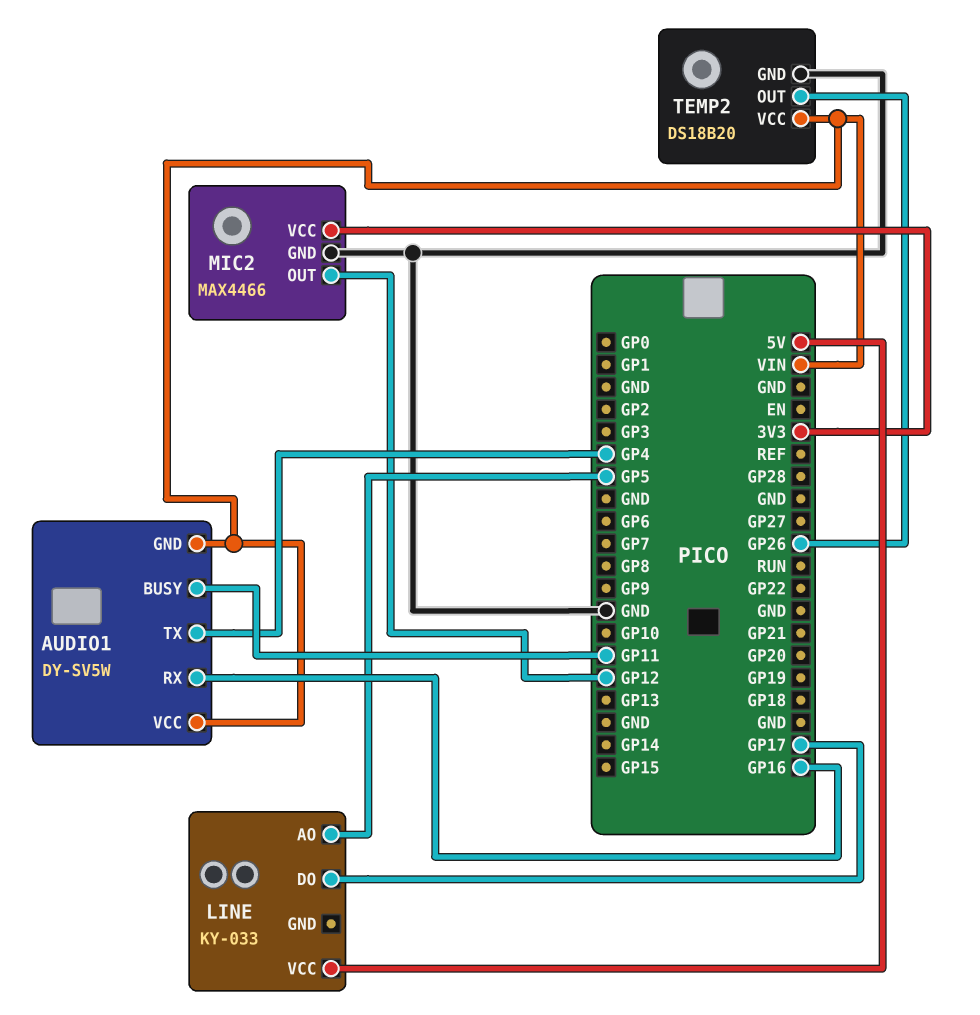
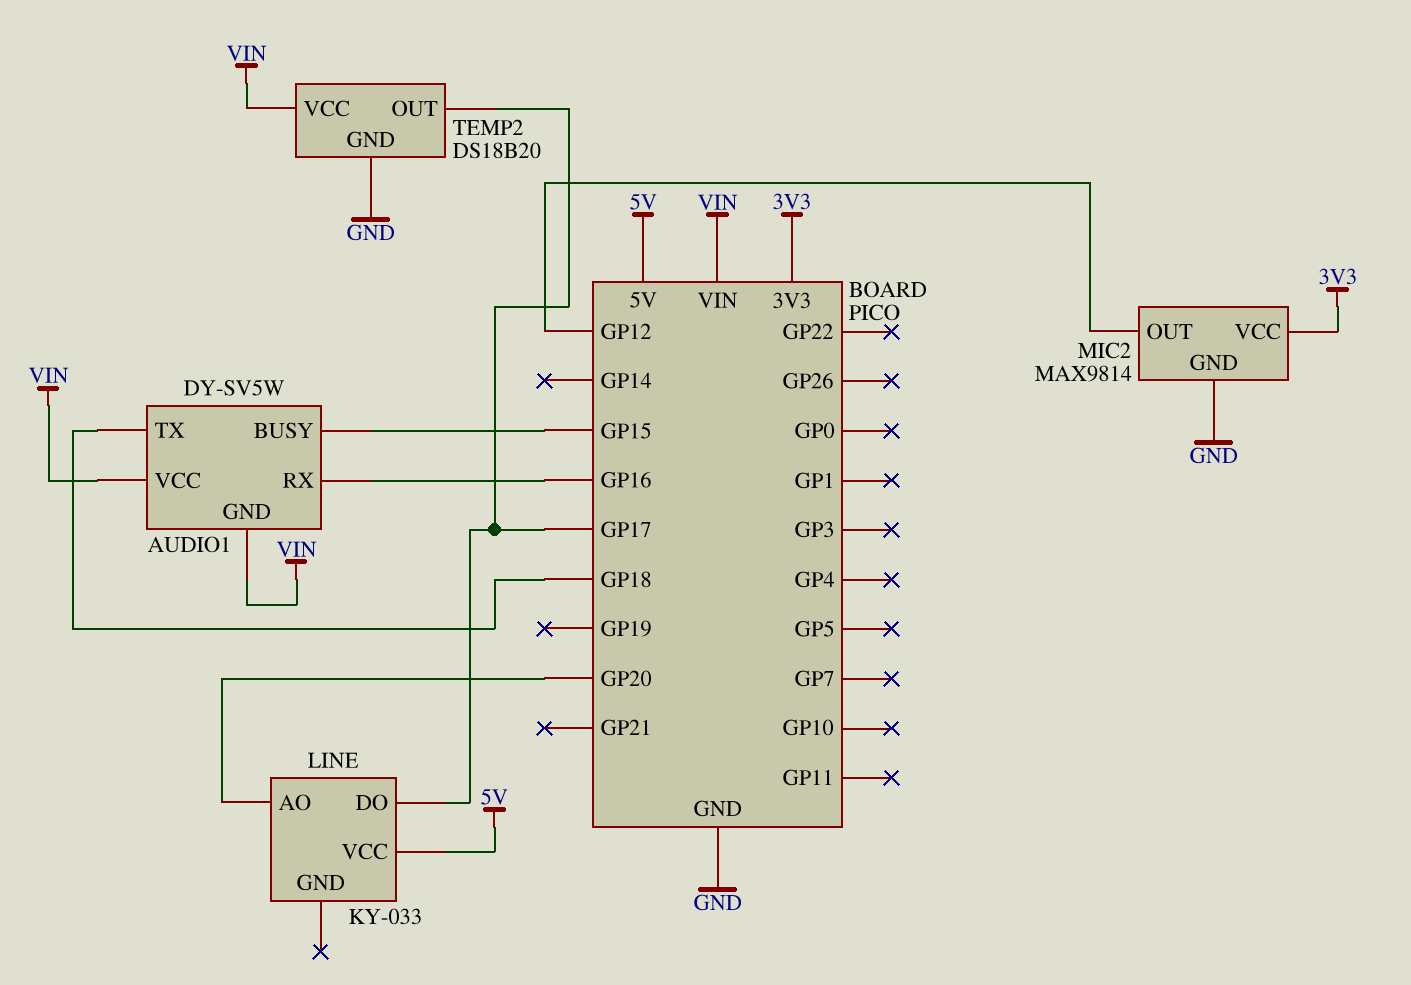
AUDIO1 pin BUSY: GP11 -> GP15
AUDIO1 pin TX: GP4 -> GP18
LINE pin AO: GP5 -> GP20
MIC2: MAX4466 -> MAX9814
TEMP2 pin OUT: GP26 -> GP17

